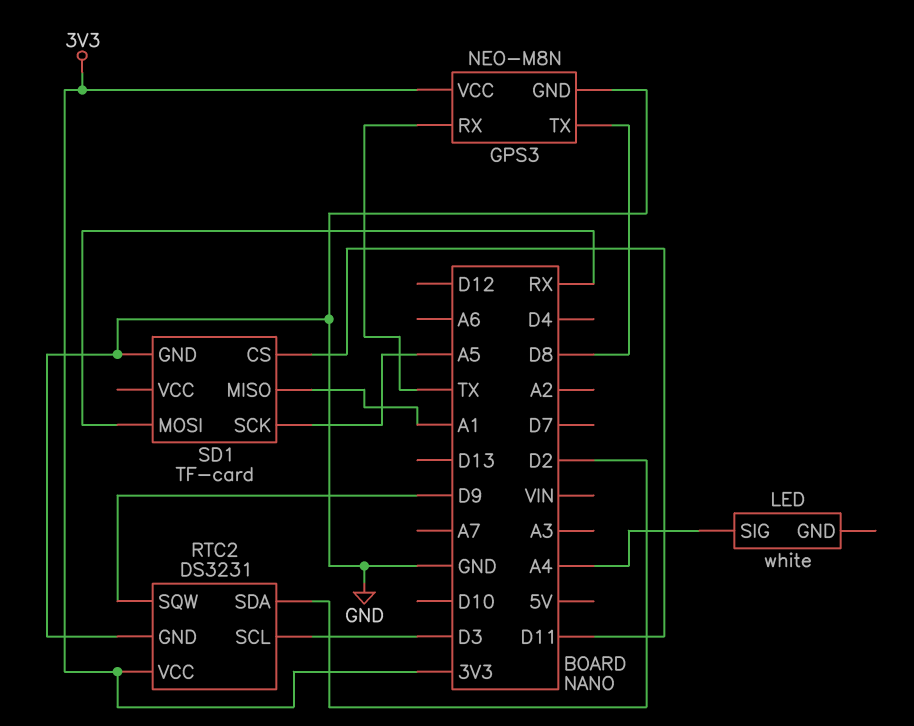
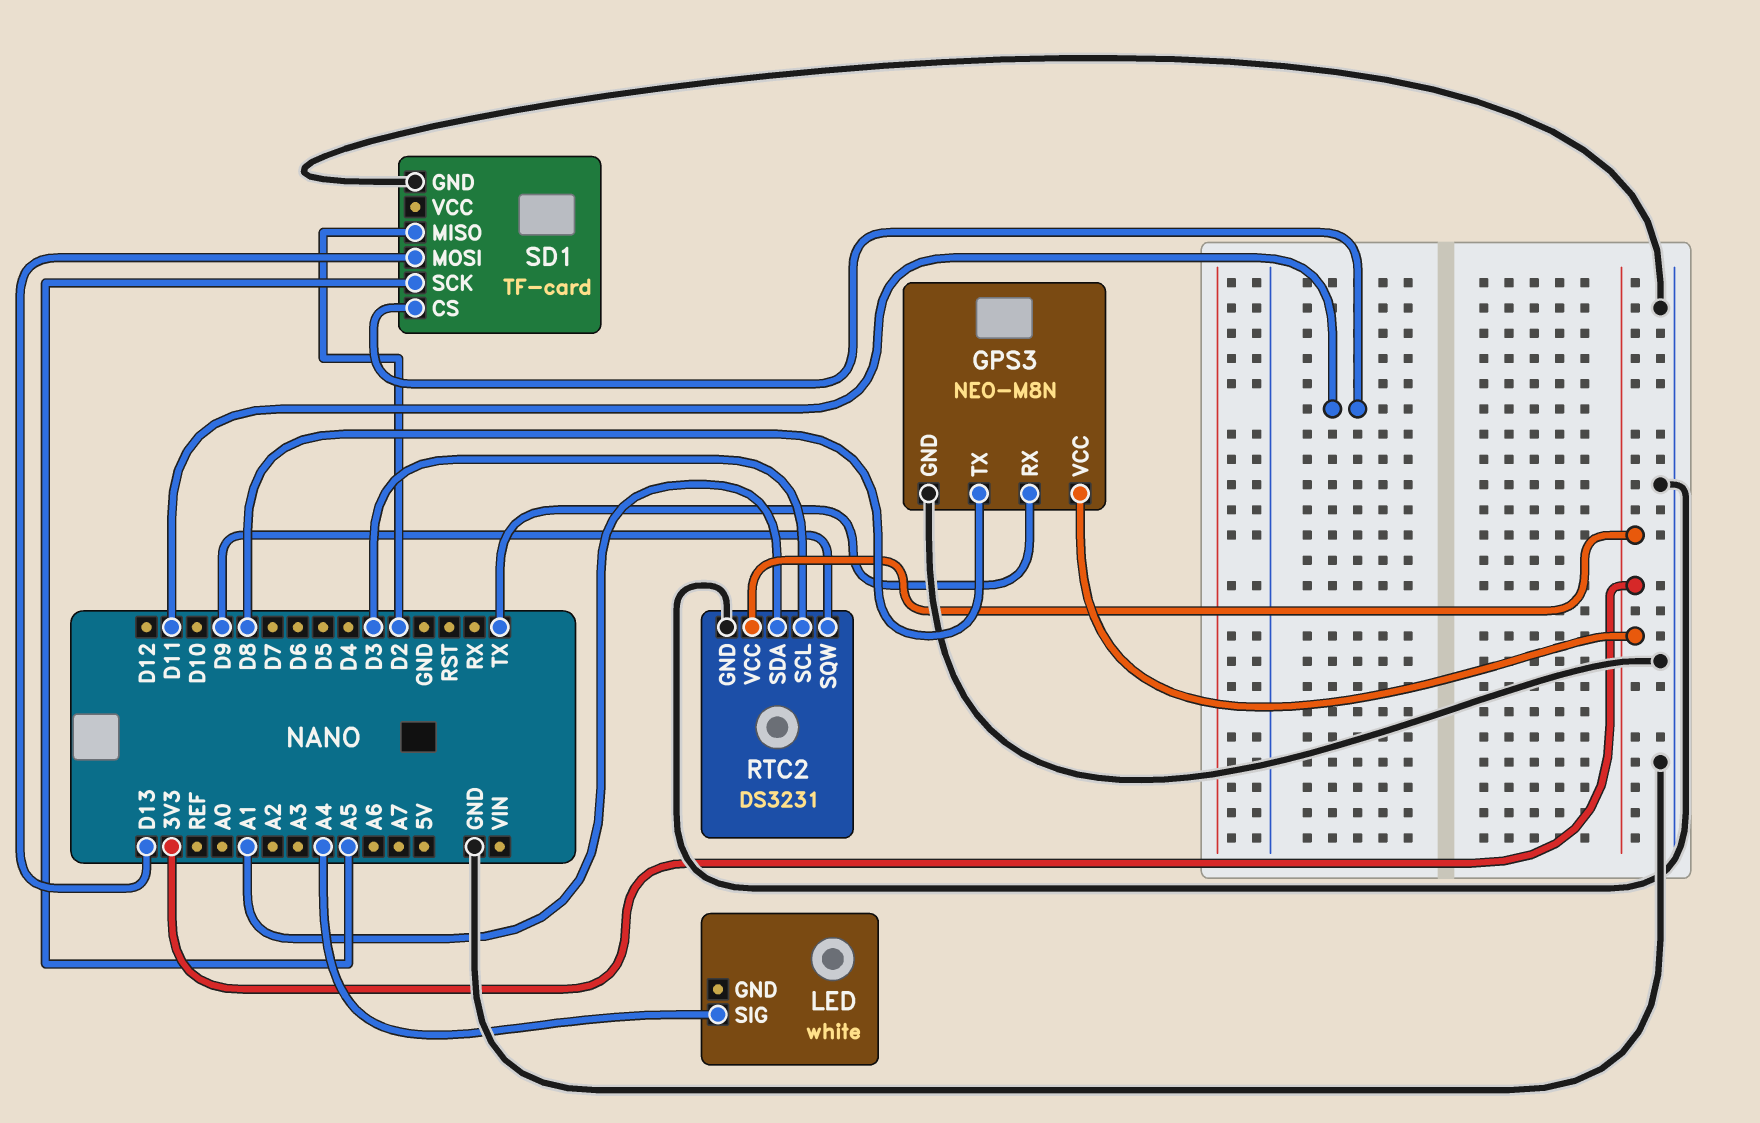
RTC2 pin SDA: D2 -> A1
SD1 pin MISO: A1 -> D2
SD1 pin MOSI: RX -> D13

